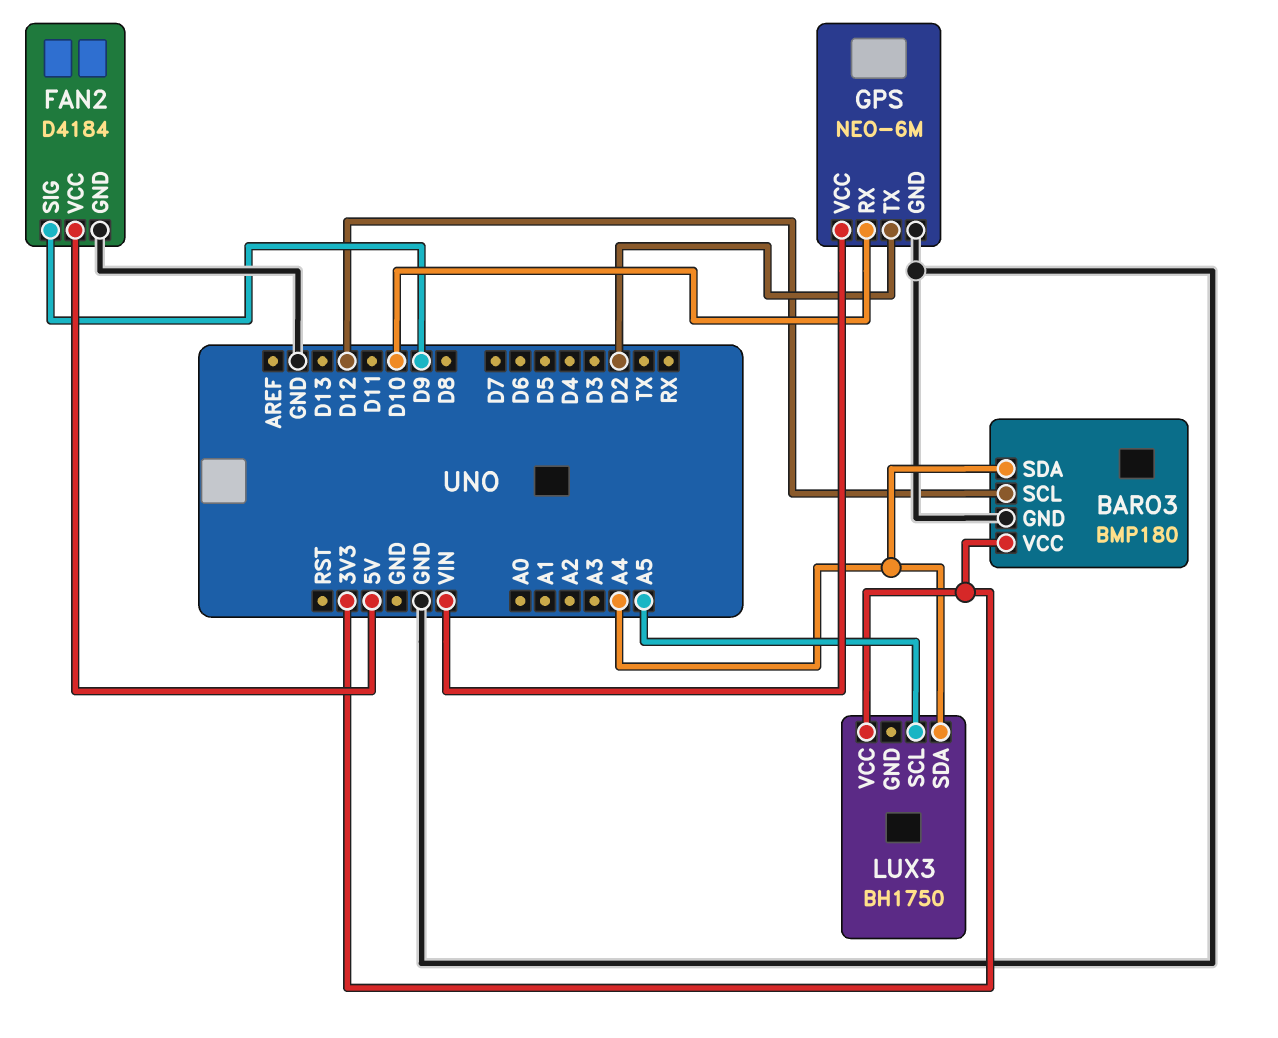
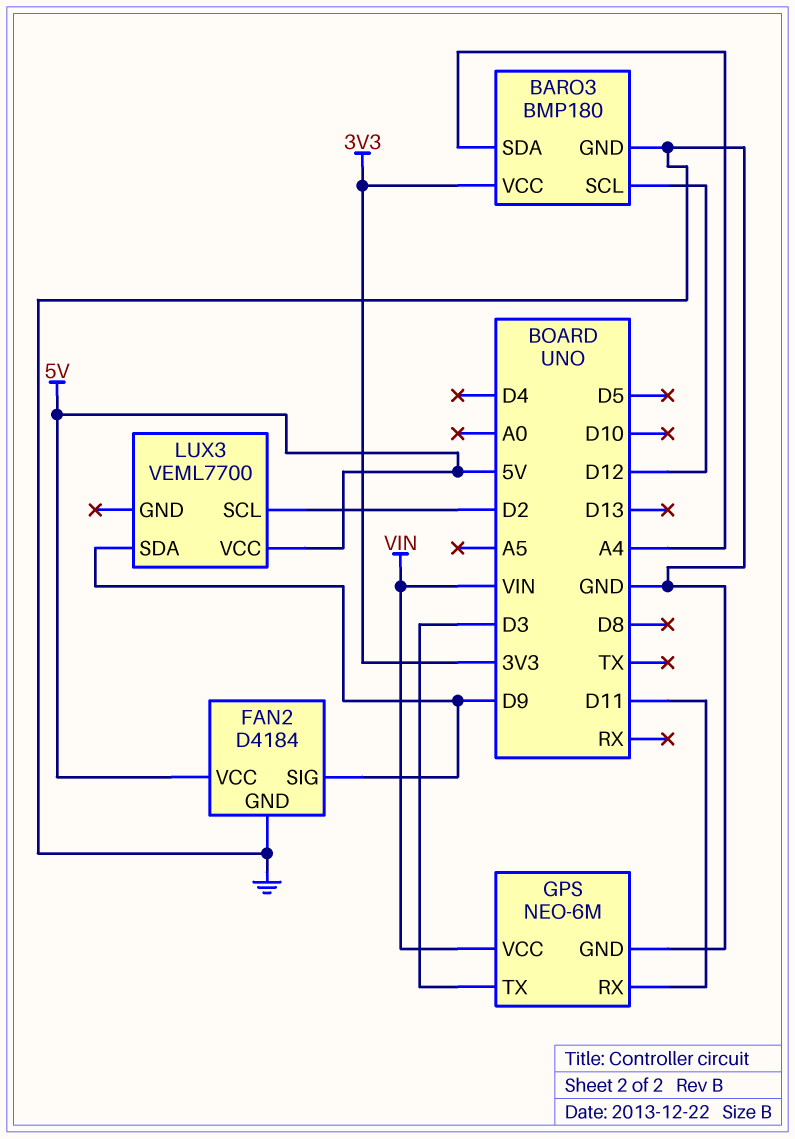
GPS pin RX: D10 -> D11
GPS pin TX: D2 -> D3
LUX3: BH1750 -> VEML7700
LUX3 pin SCL: A5 -> D2
LUX3 pin SDA: A4 -> D9
LUX3 pin VCC: 3V3 -> 5V

